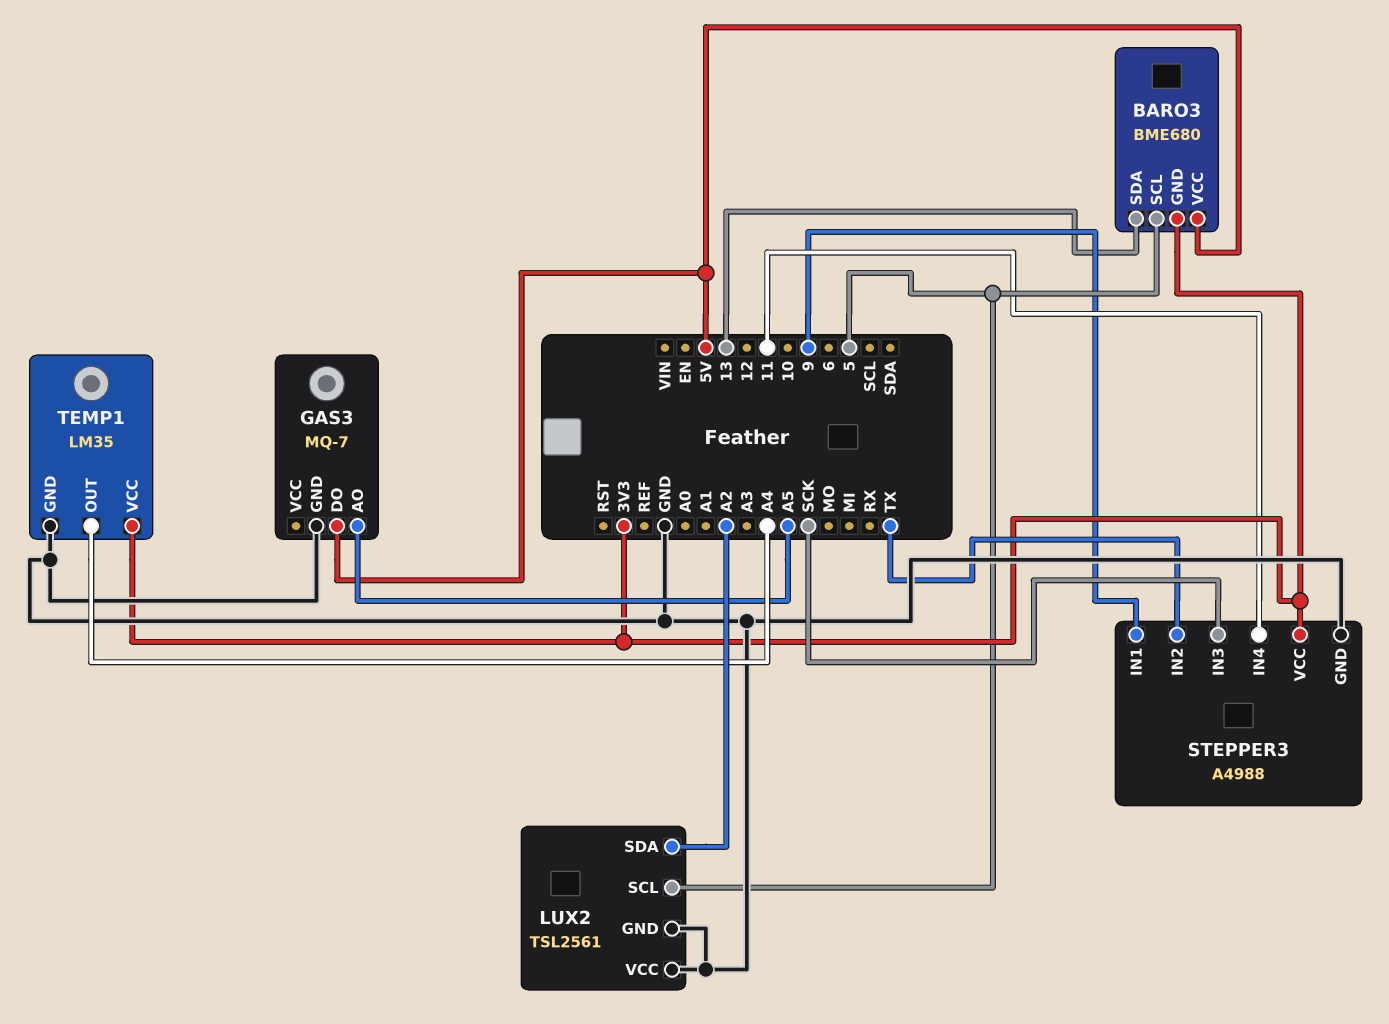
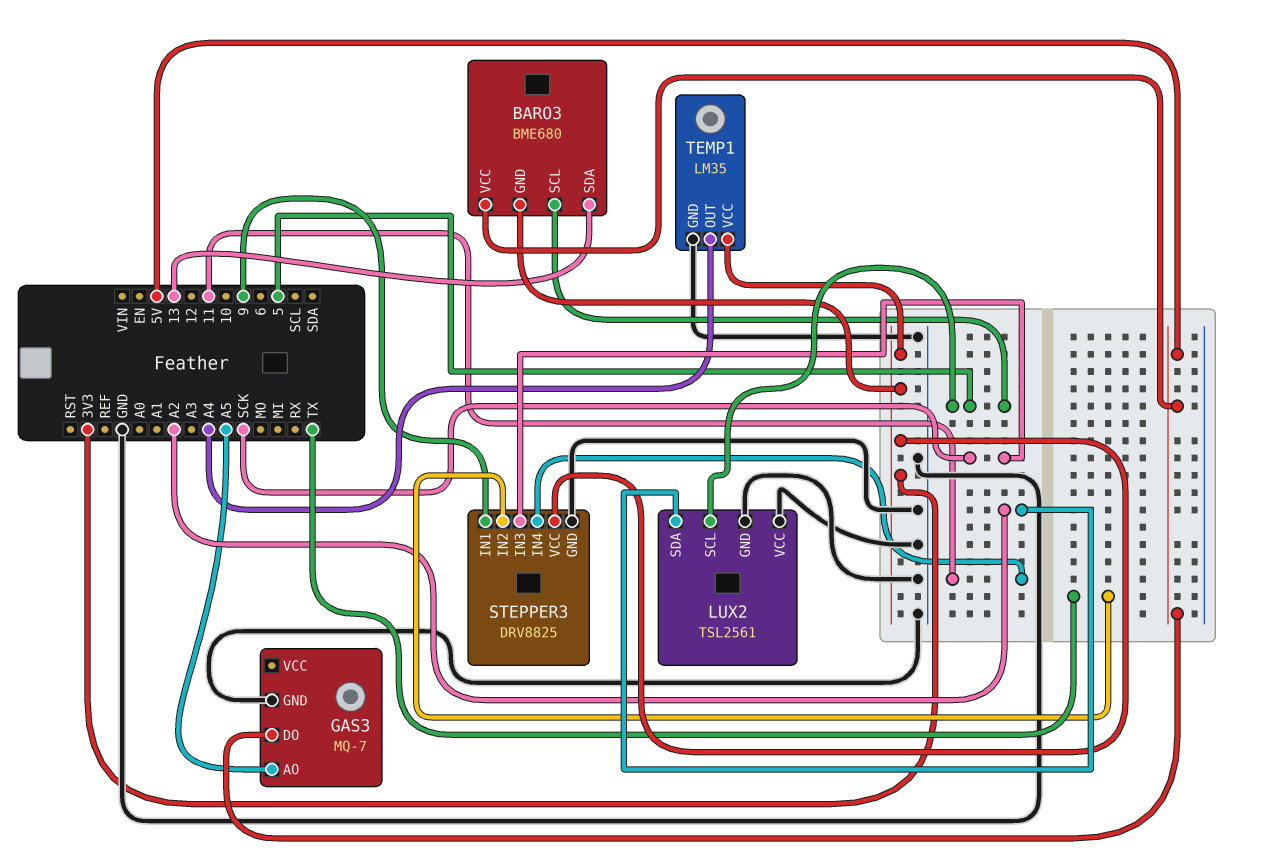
STEPPER3: A4988 -> DRV8825

